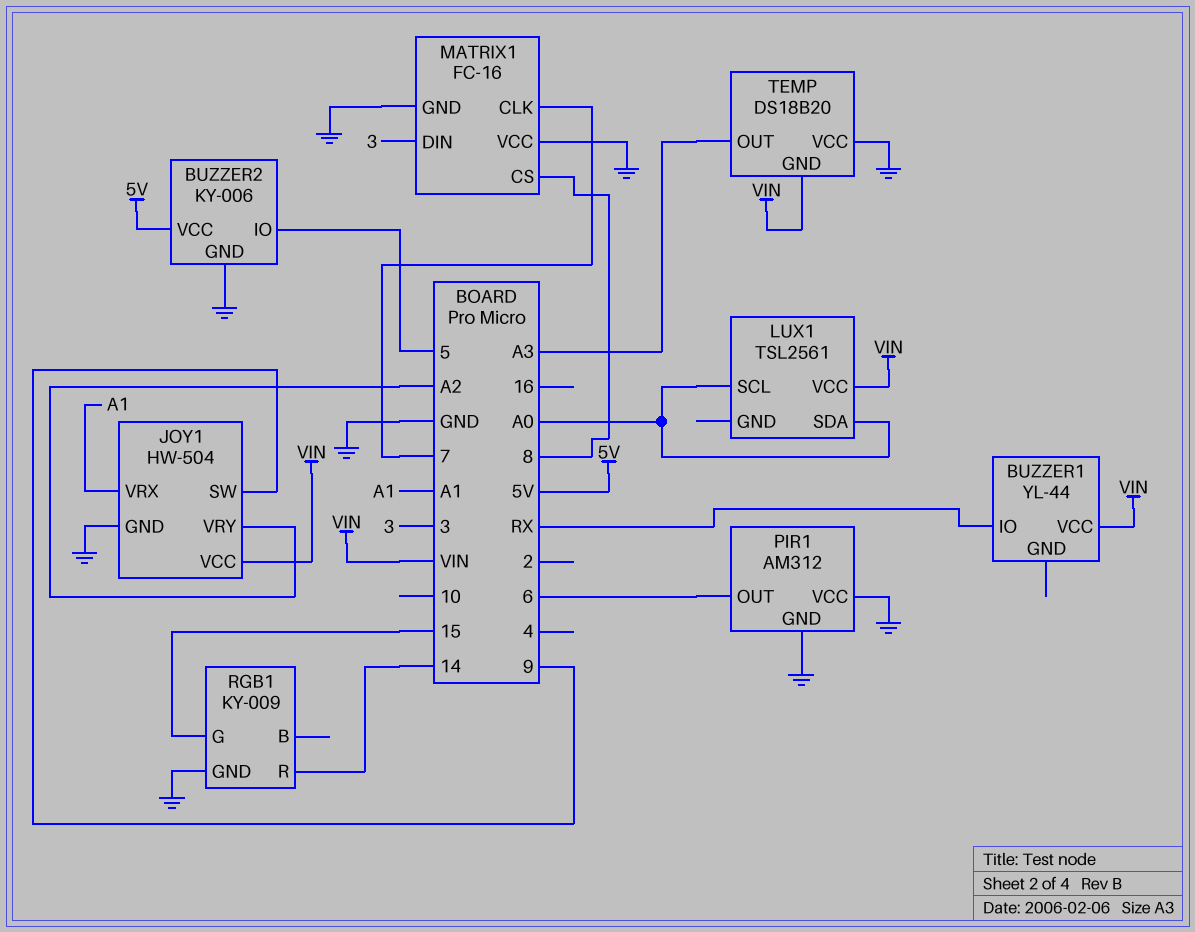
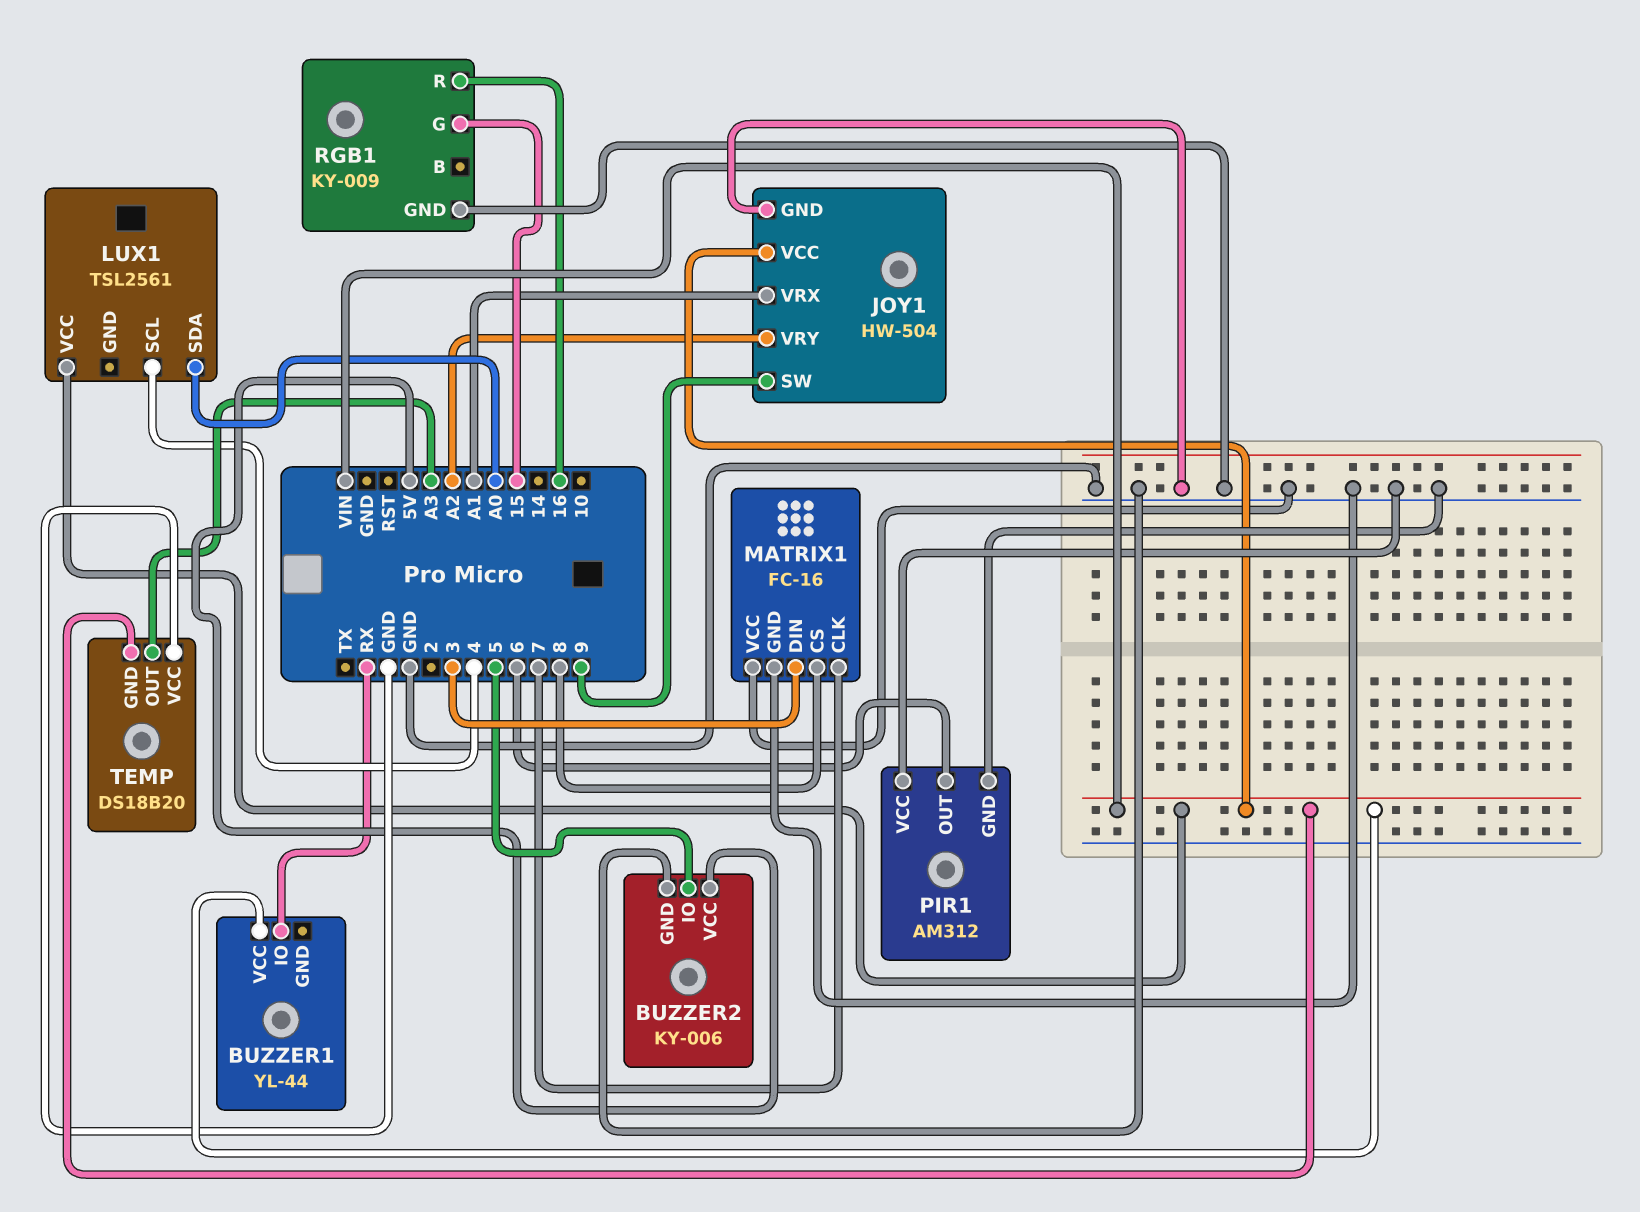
LUX1 pin SCL: A0 -> 4
RGB1 pin R: 14 -> 16

